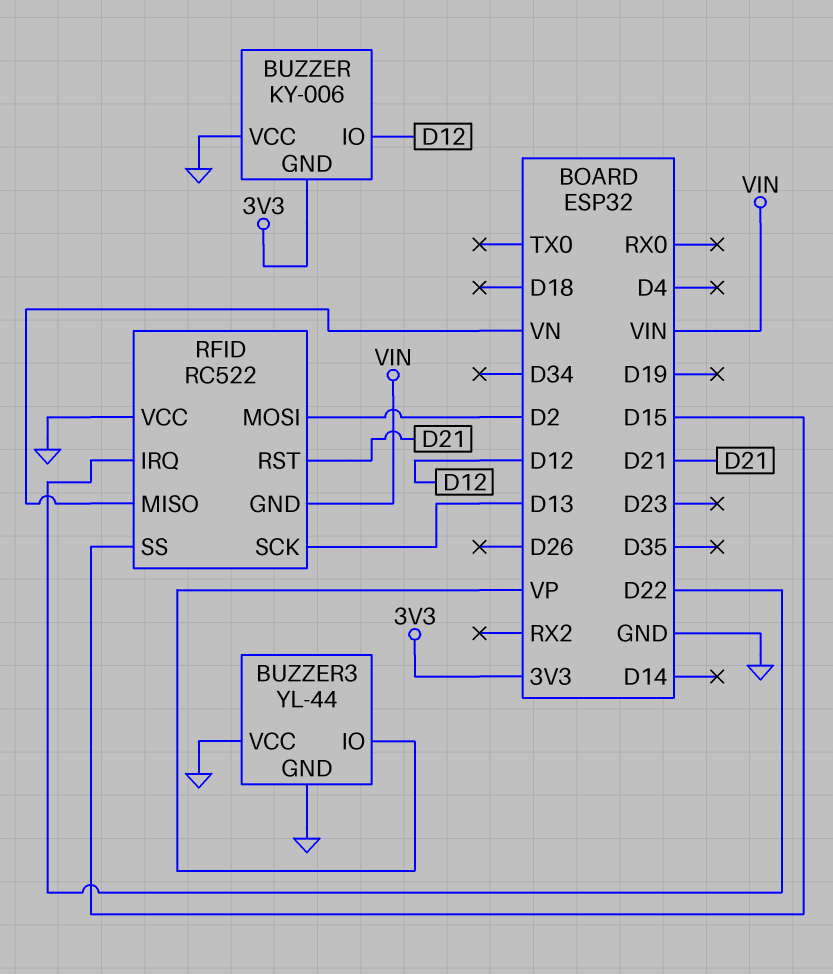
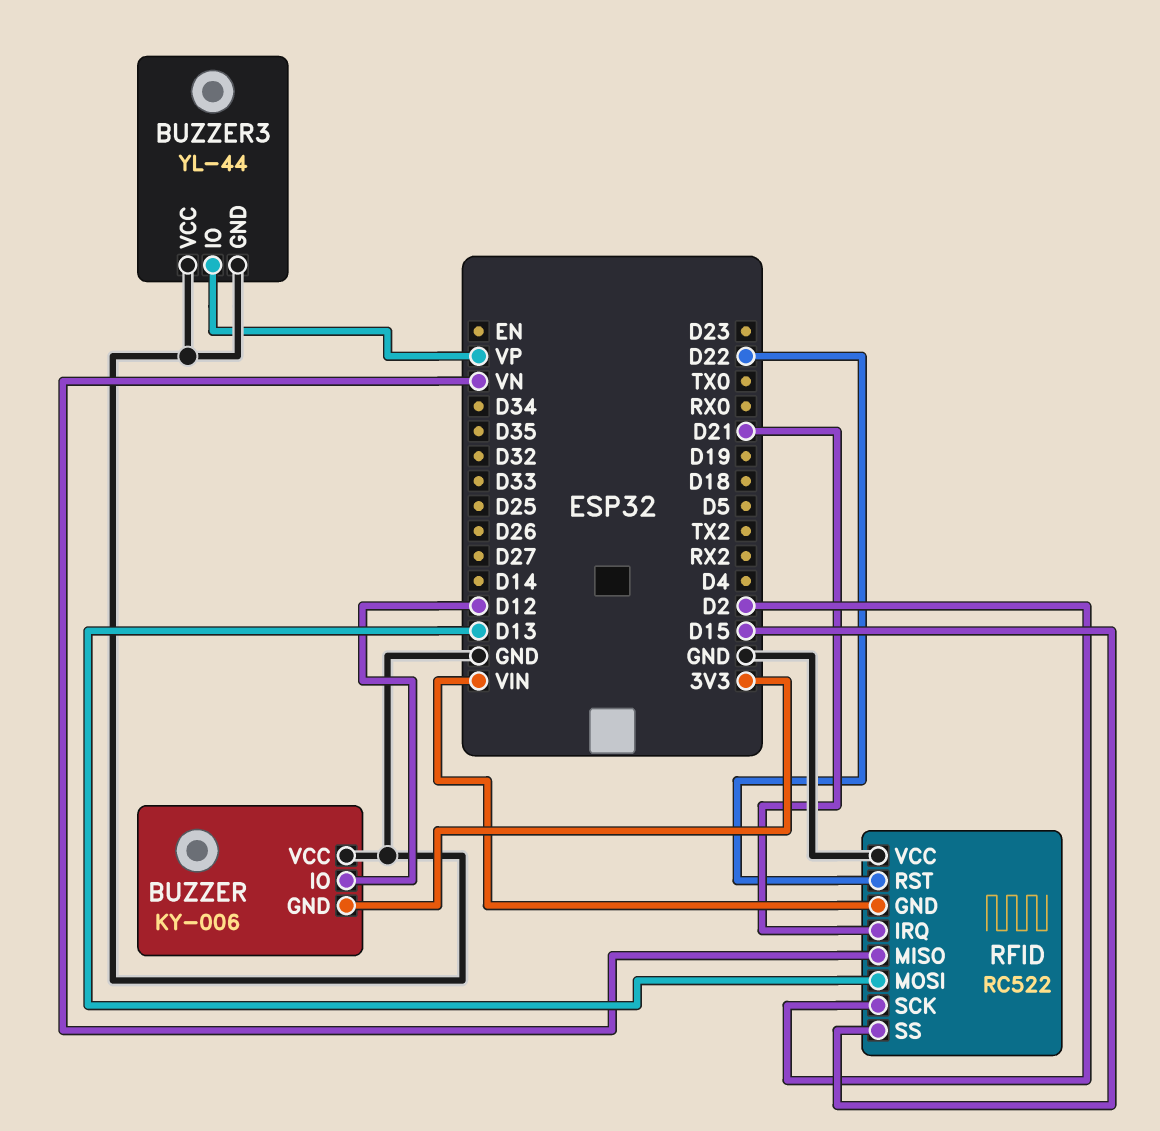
RFID pin IRQ: D22 -> D21
RFID pin MOSI: D2 -> D13
RFID pin RST: D21 -> D22
RFID pin SCK: D13 -> D2

